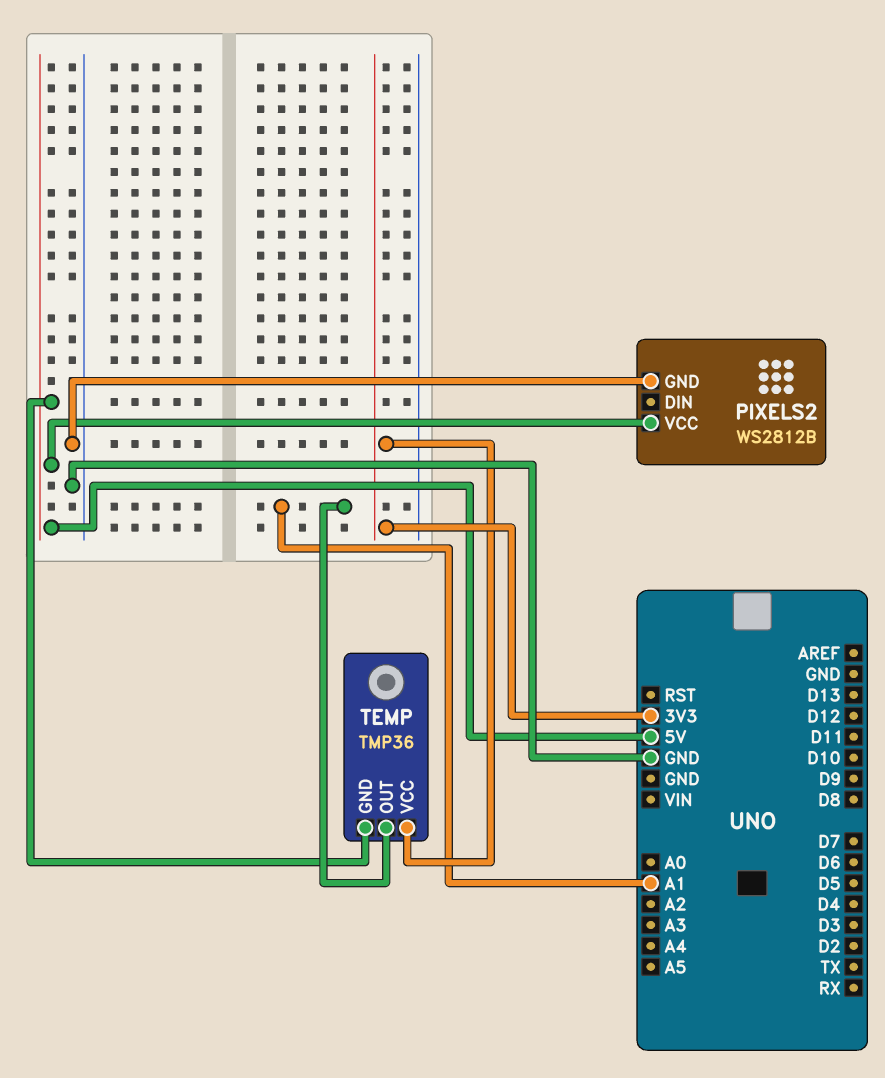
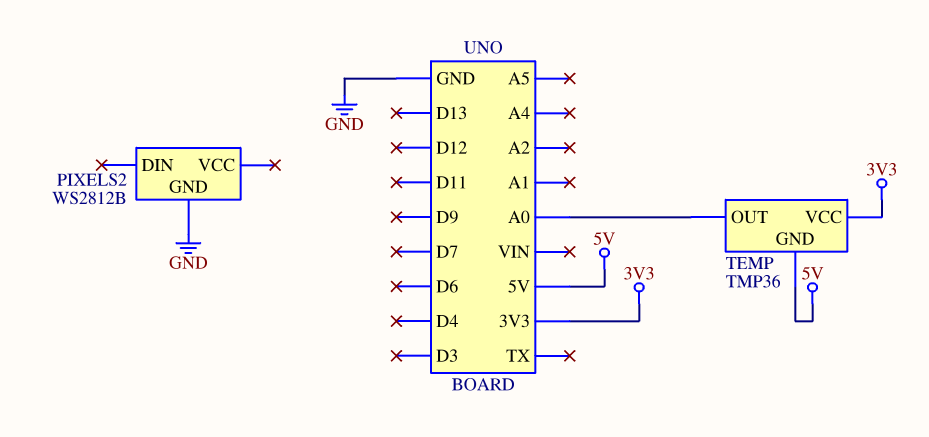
PIXELS2 pin VCC: 5V -> none
TEMP pin OUT: A1 -> A0

